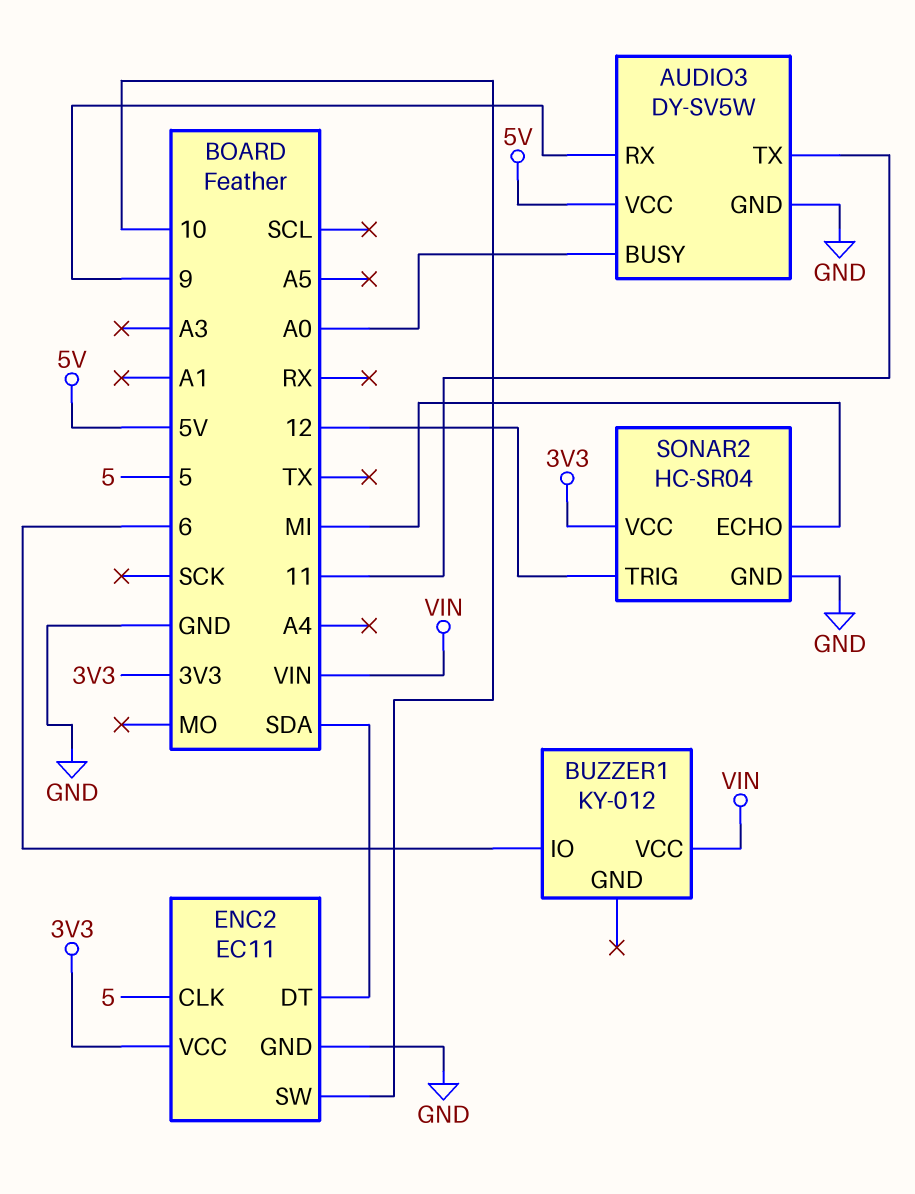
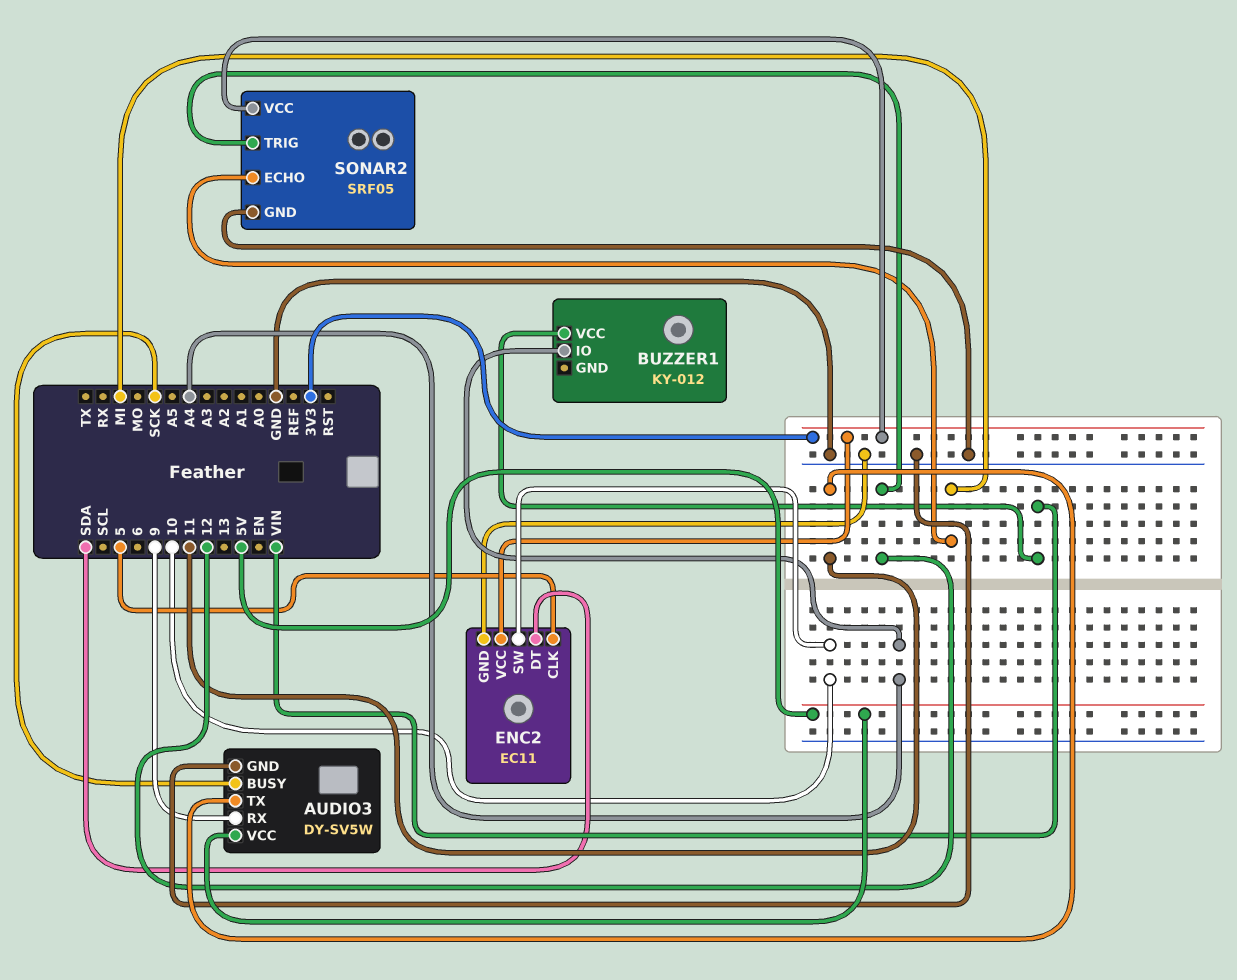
AUDIO3 pin BUSY: A0 -> SCK
BUZZER1 pin IO: 6 -> A4
SONAR2: HC-SR04 -> SRF05

